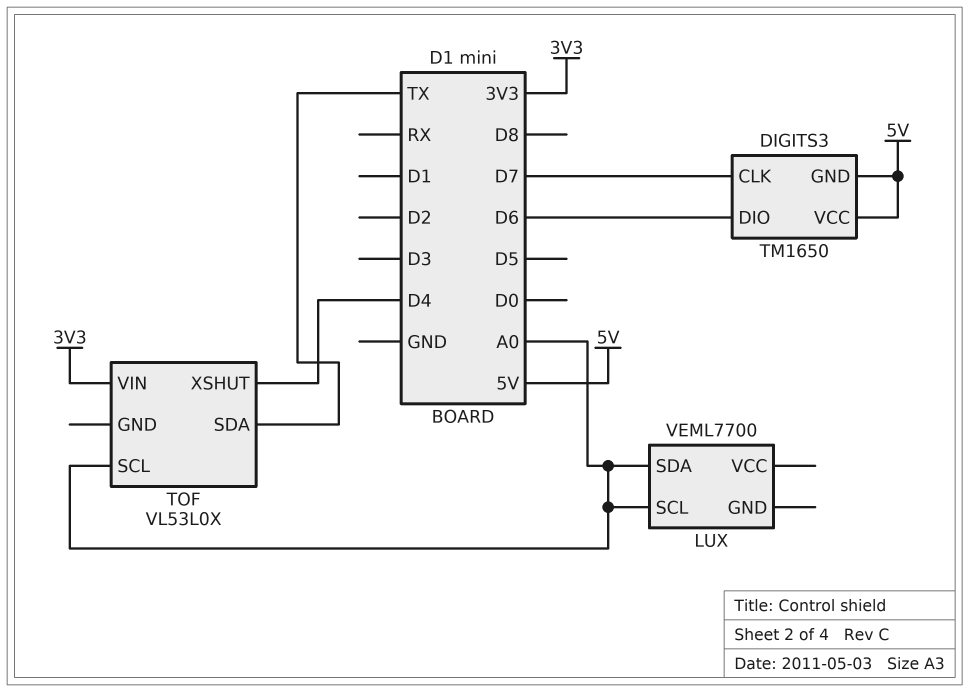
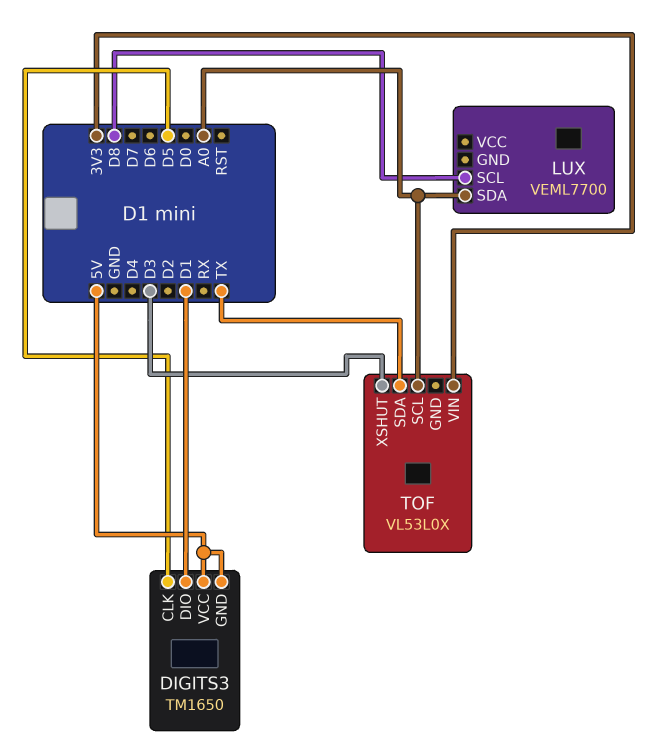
DIGITS3 pin CLK: D7 -> D5
DIGITS3 pin DIO: D6 -> D1
LUX pin SCL: A0 -> D8
TOF pin XSHUT: D4 -> D3

